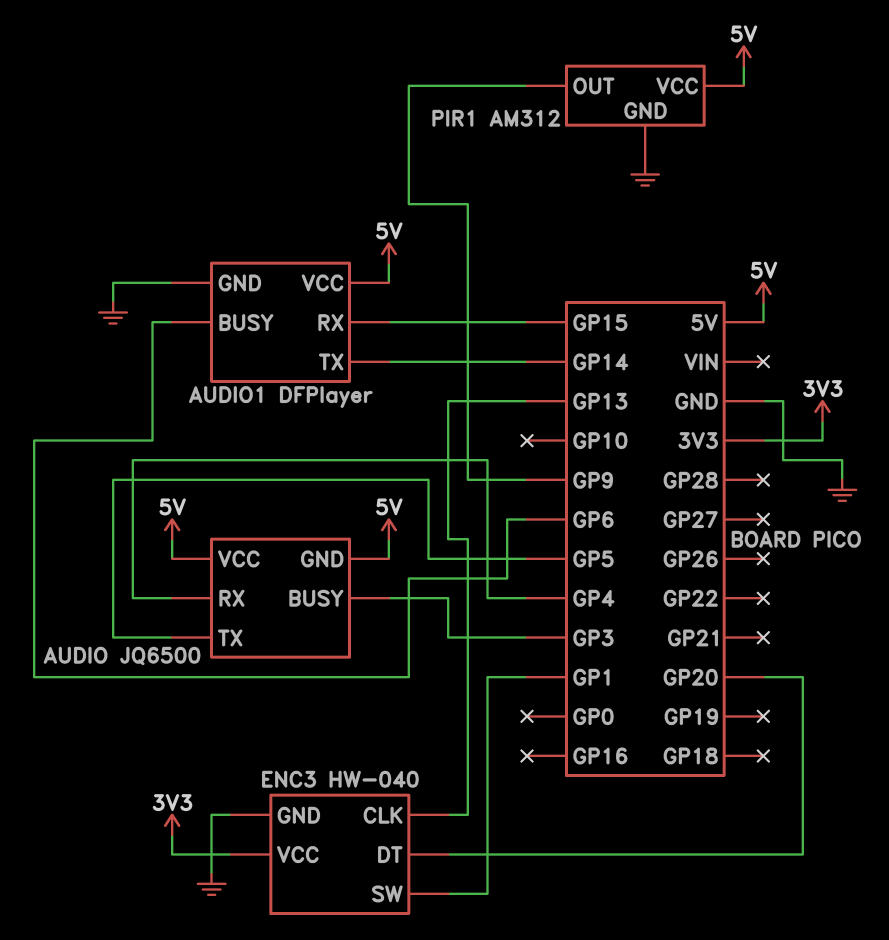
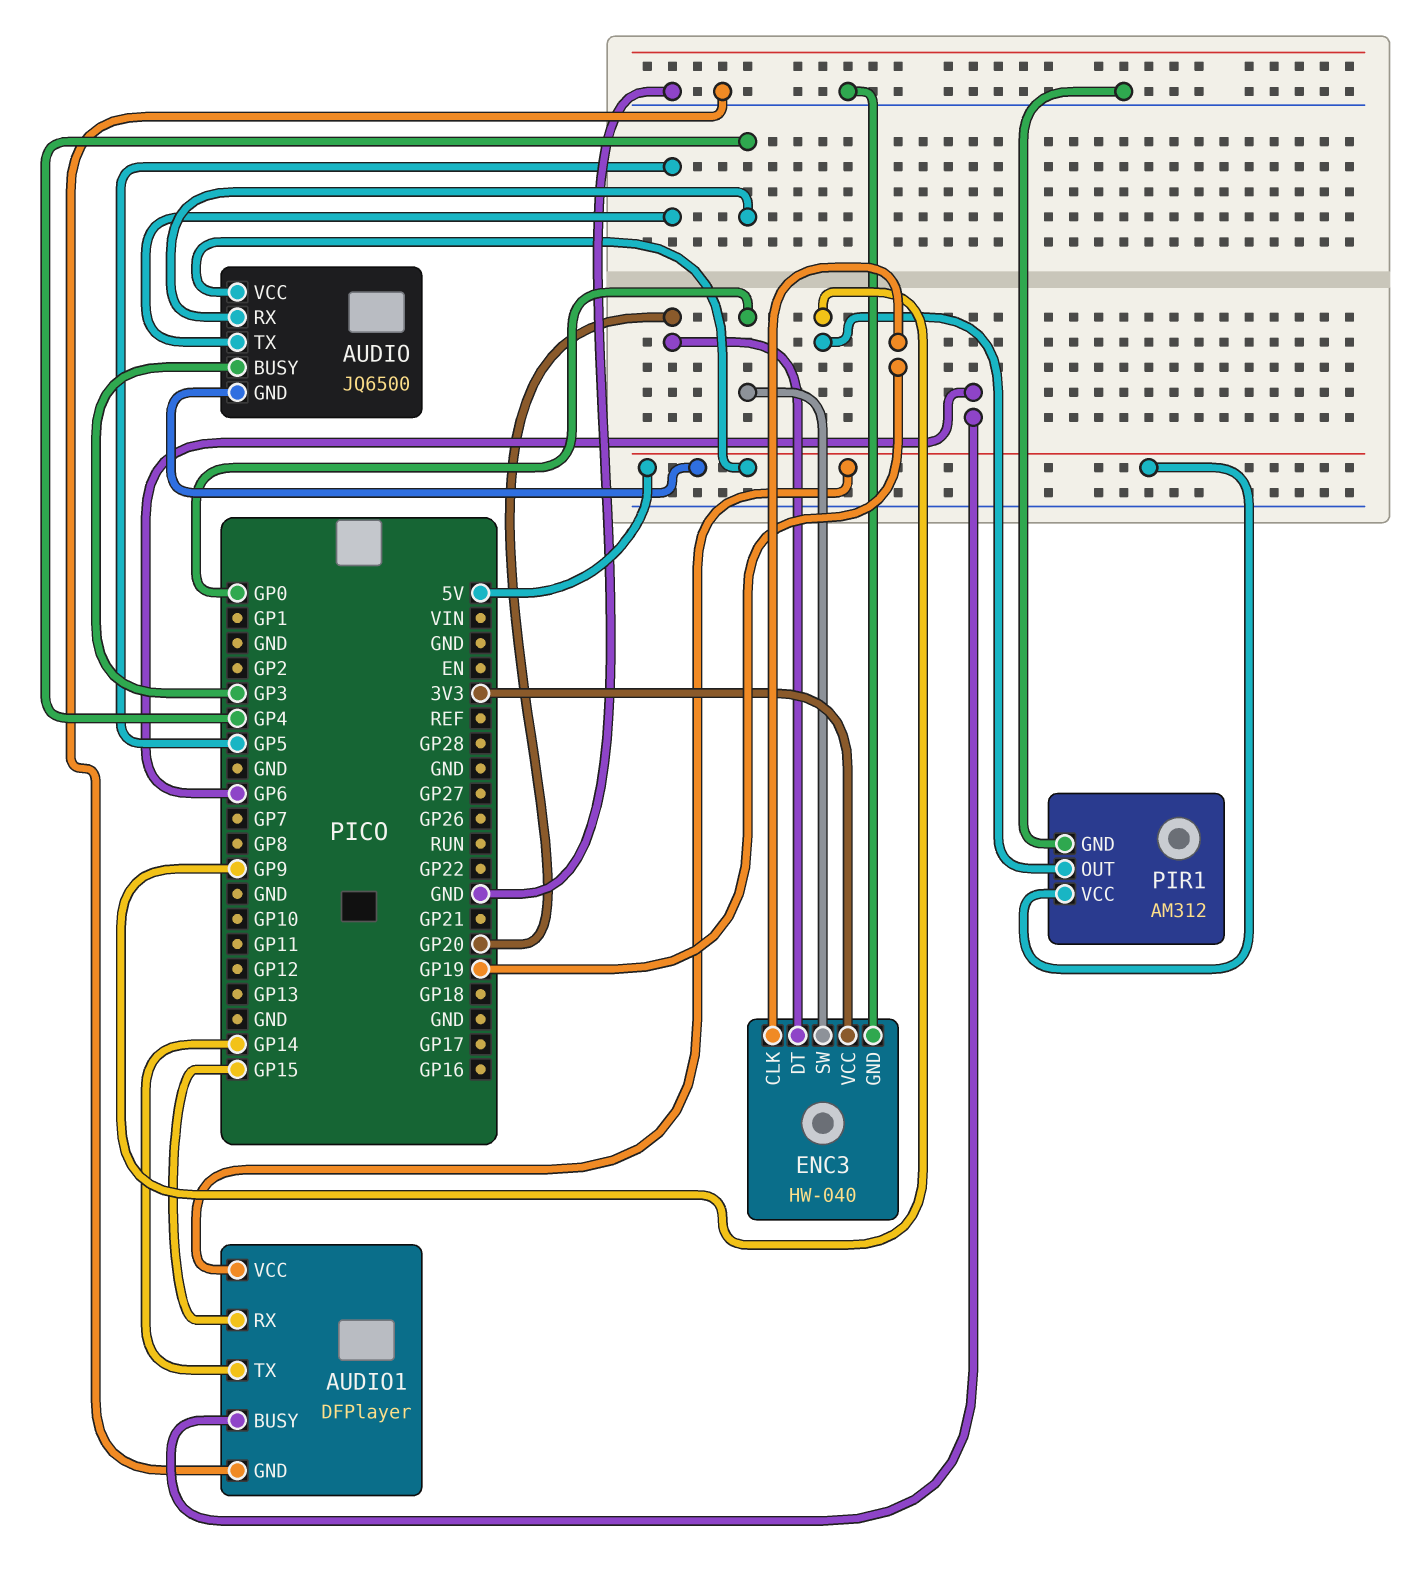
ENC3 pin CLK: GP13 -> GP19
ENC3 pin SW: GP1 -> GP0

